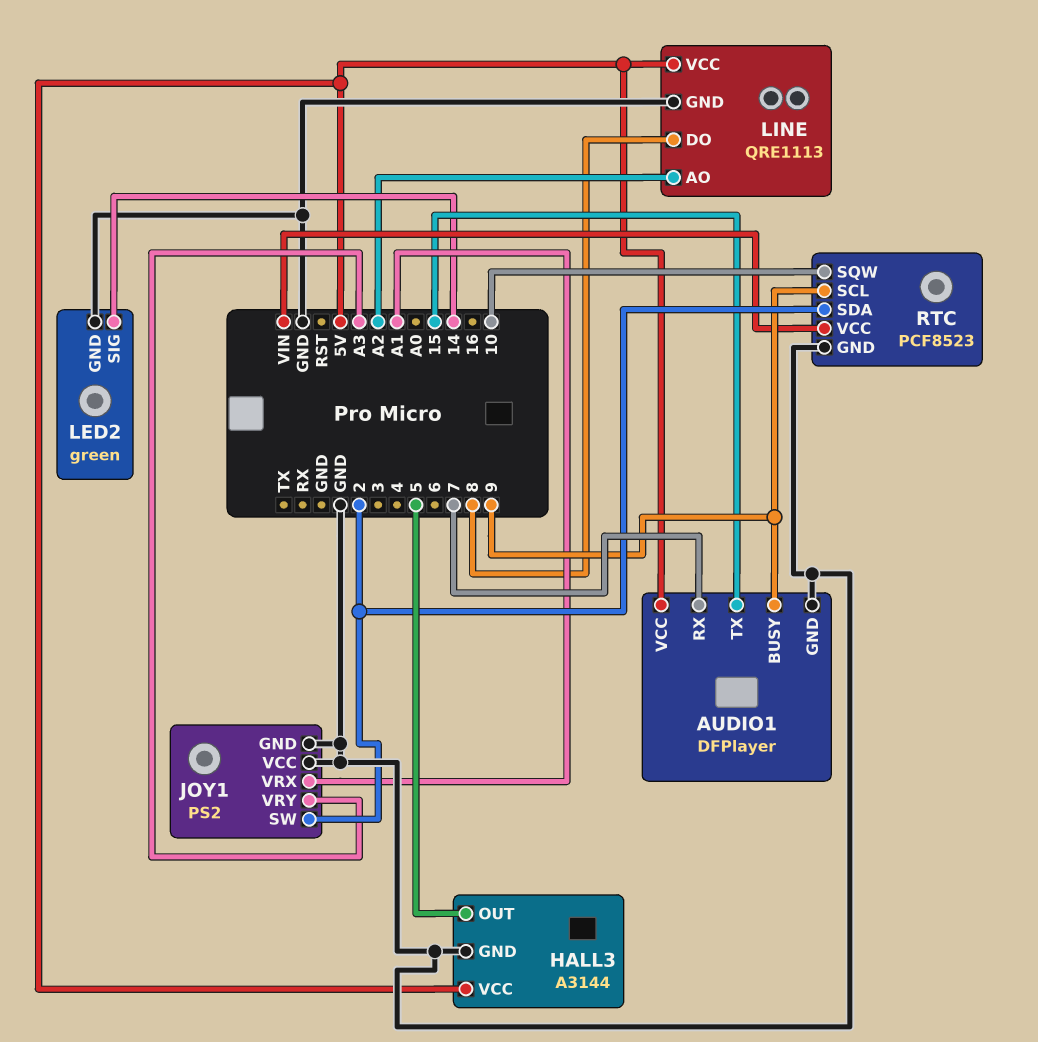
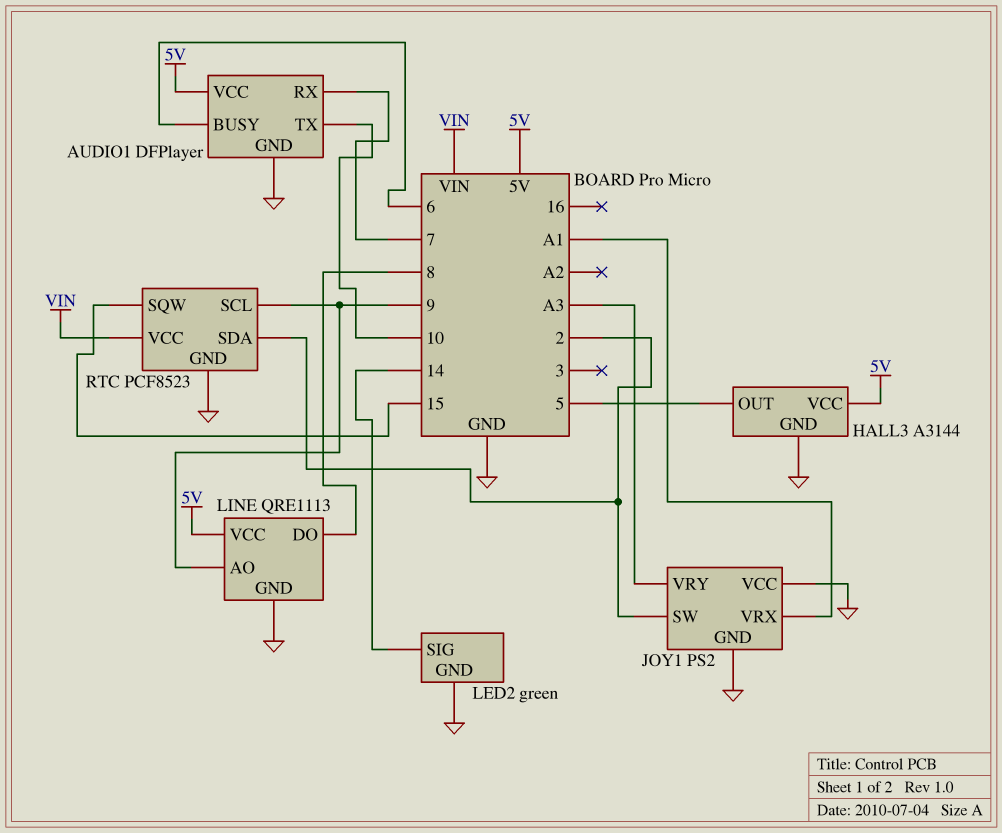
AUDIO1 pin BUSY: 9 -> 6
AUDIO1 pin TX: 15 -> 10
LINE pin AO: A2 -> 9
RTC pin SQW: 10 -> 15

